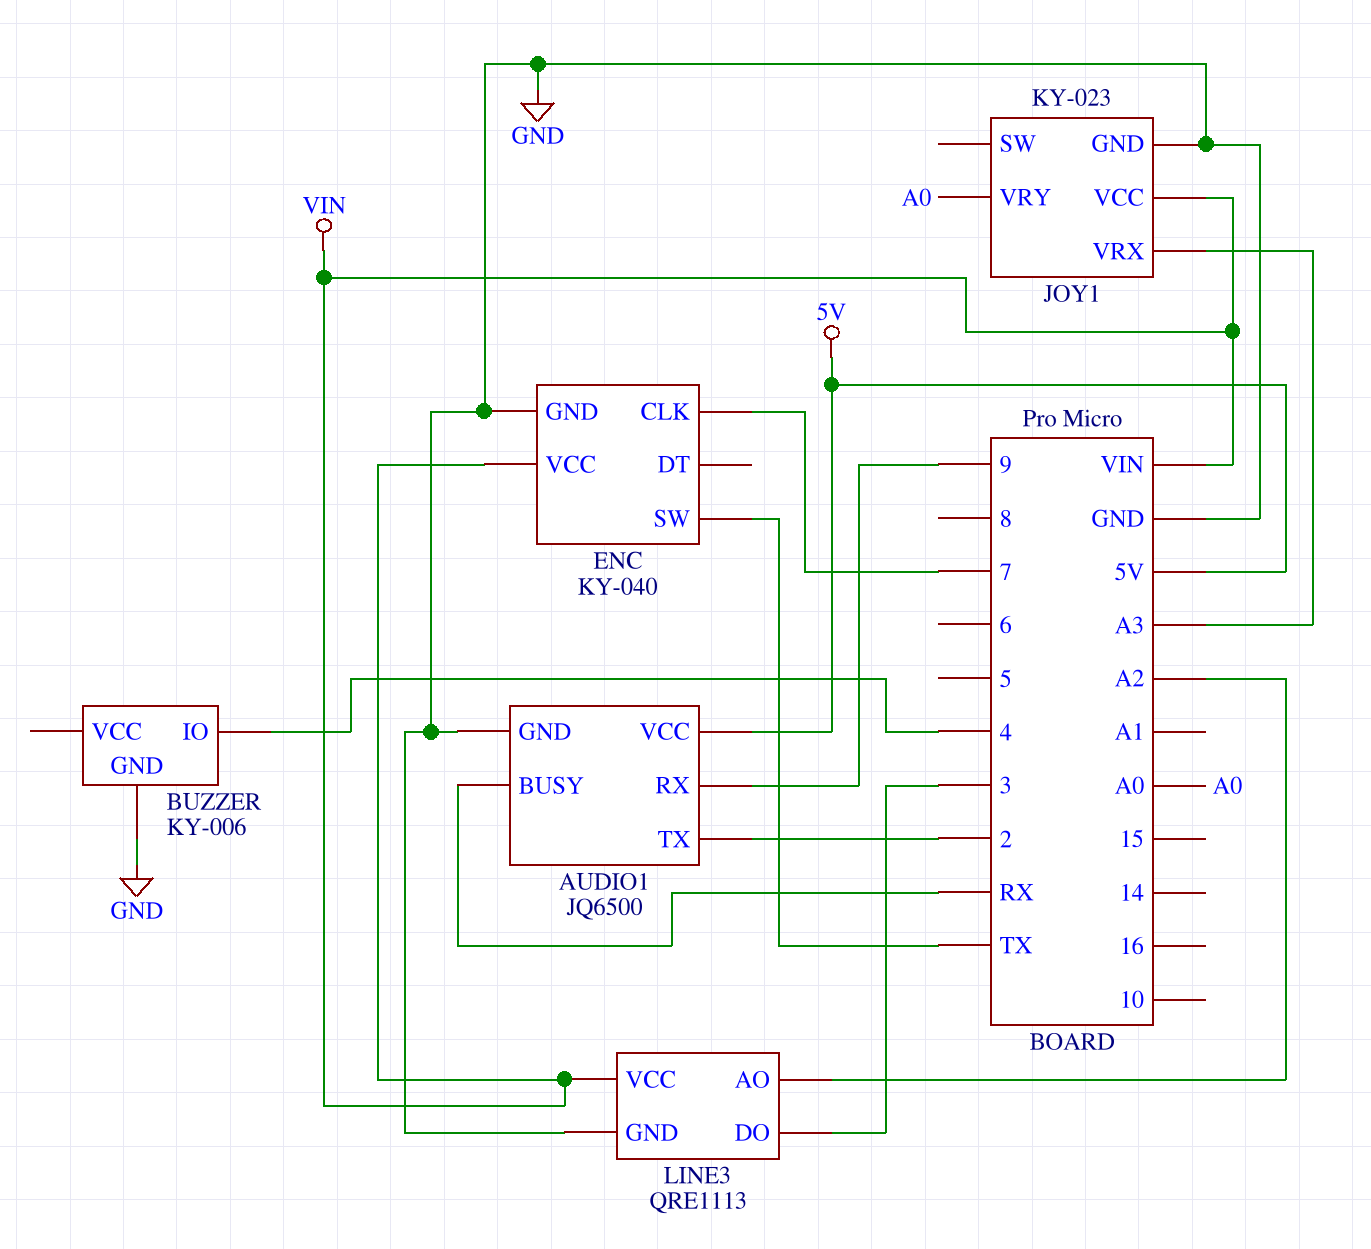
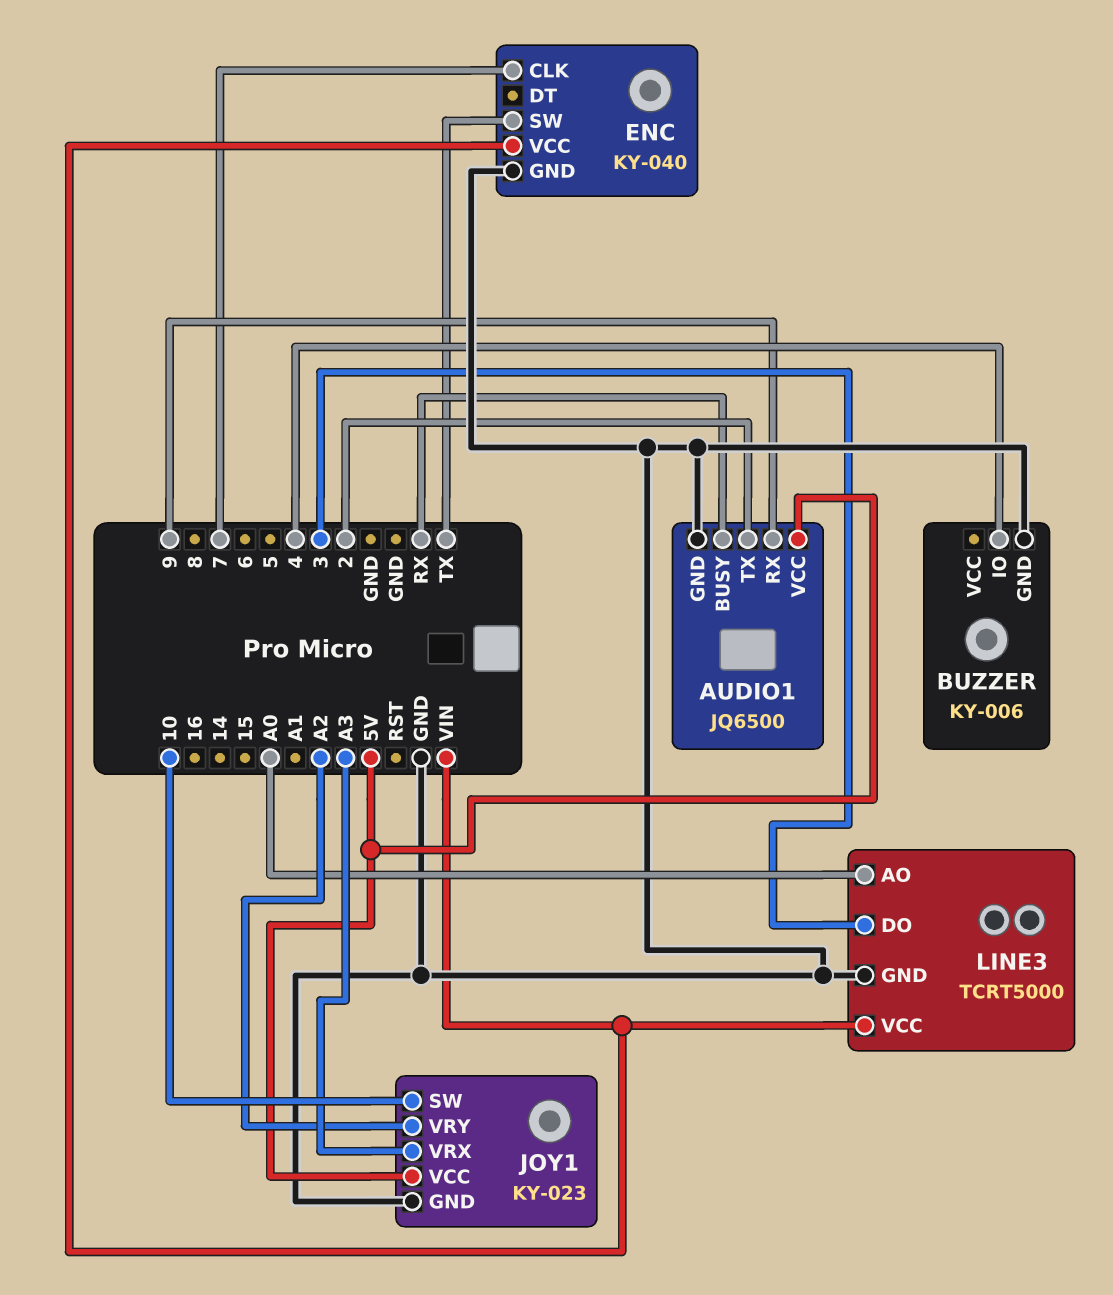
JOY1 pin SW: none -> 10
JOY1 pin VCC: VIN -> 5V
JOY1 pin VRY: A0 -> A2
LINE3: QRE1113 -> TCRT5000
LINE3 pin AO: A2 -> A0

